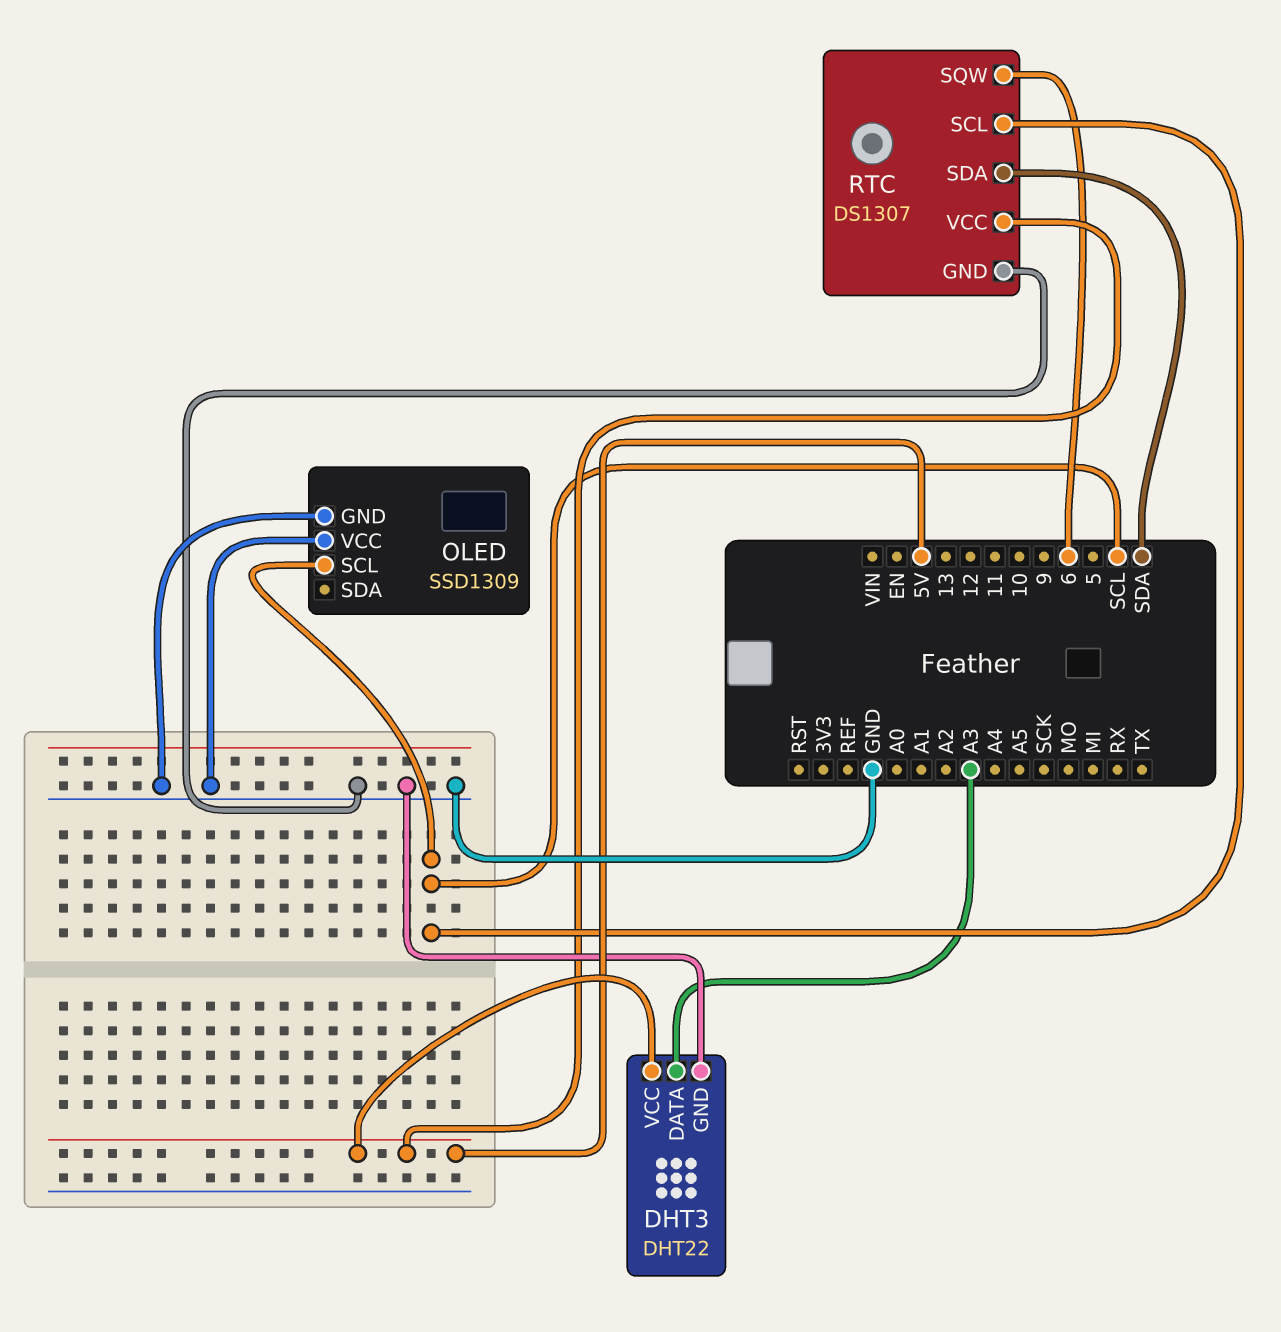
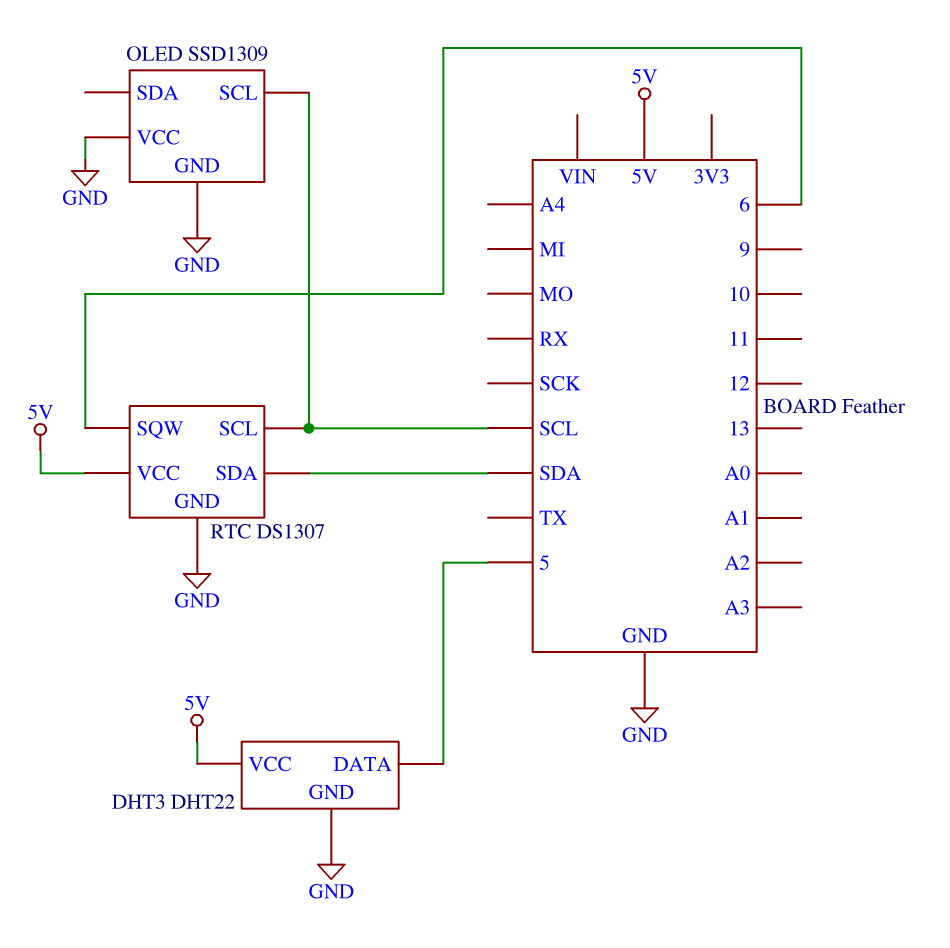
DHT3 pin DATA: A3 -> 5

